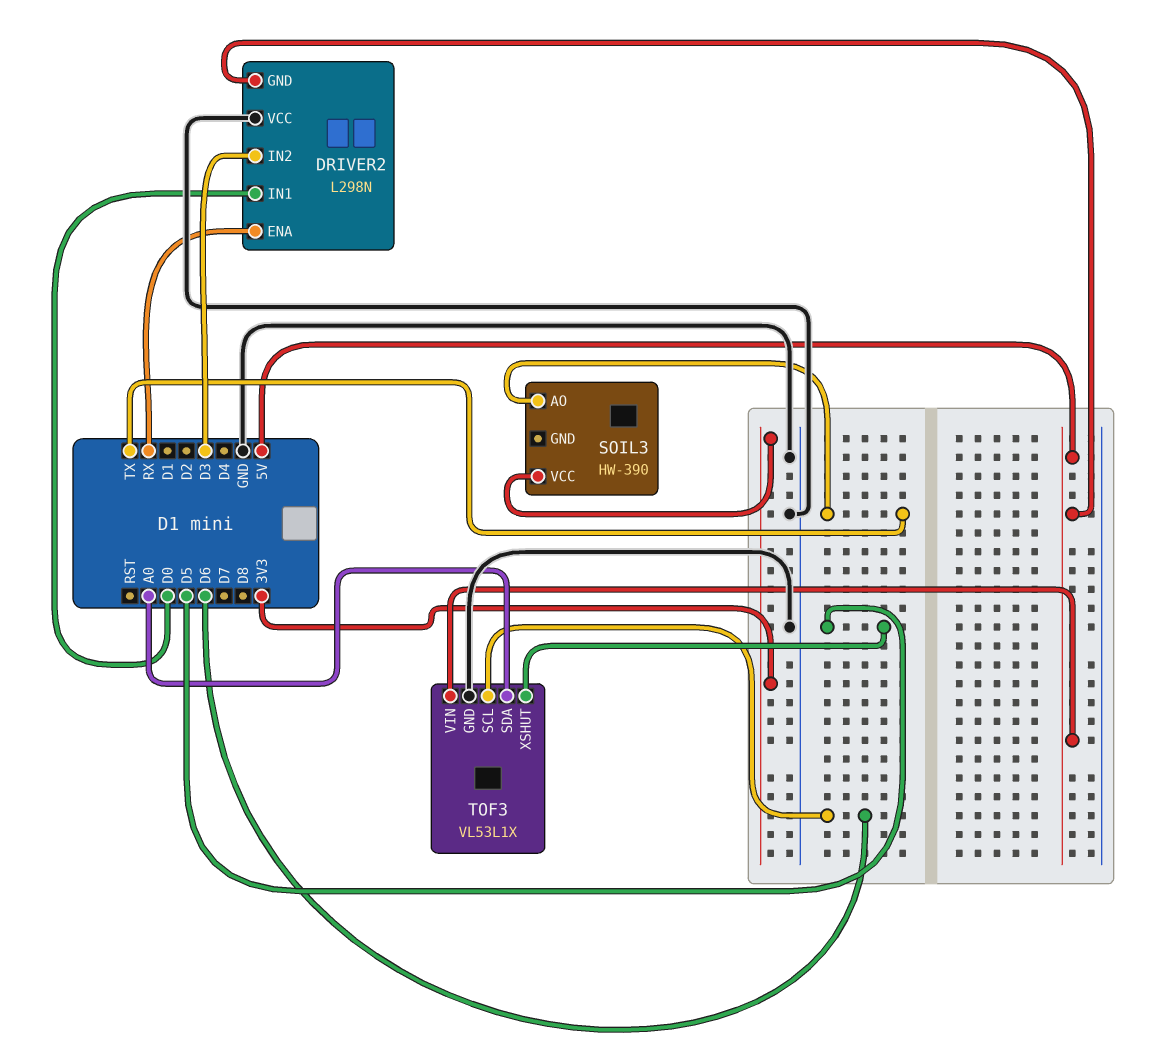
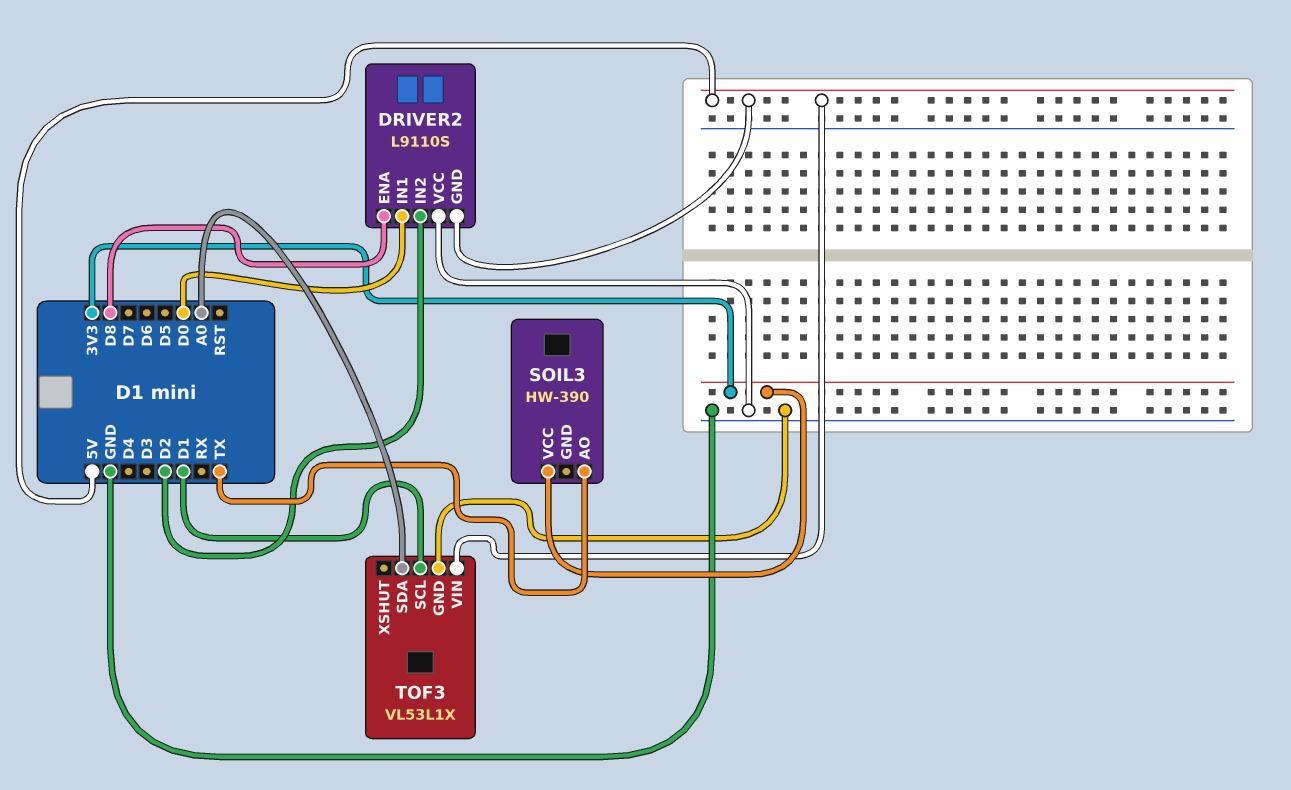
DRIVER2: L298N -> L9110S
DRIVER2 pin ENA: RX -> D8
DRIVER2 pin IN2: D3 -> D2
TOF3 pin SCL: D6 -> D1
TOF3 pin XSHUT: D5 -> none

